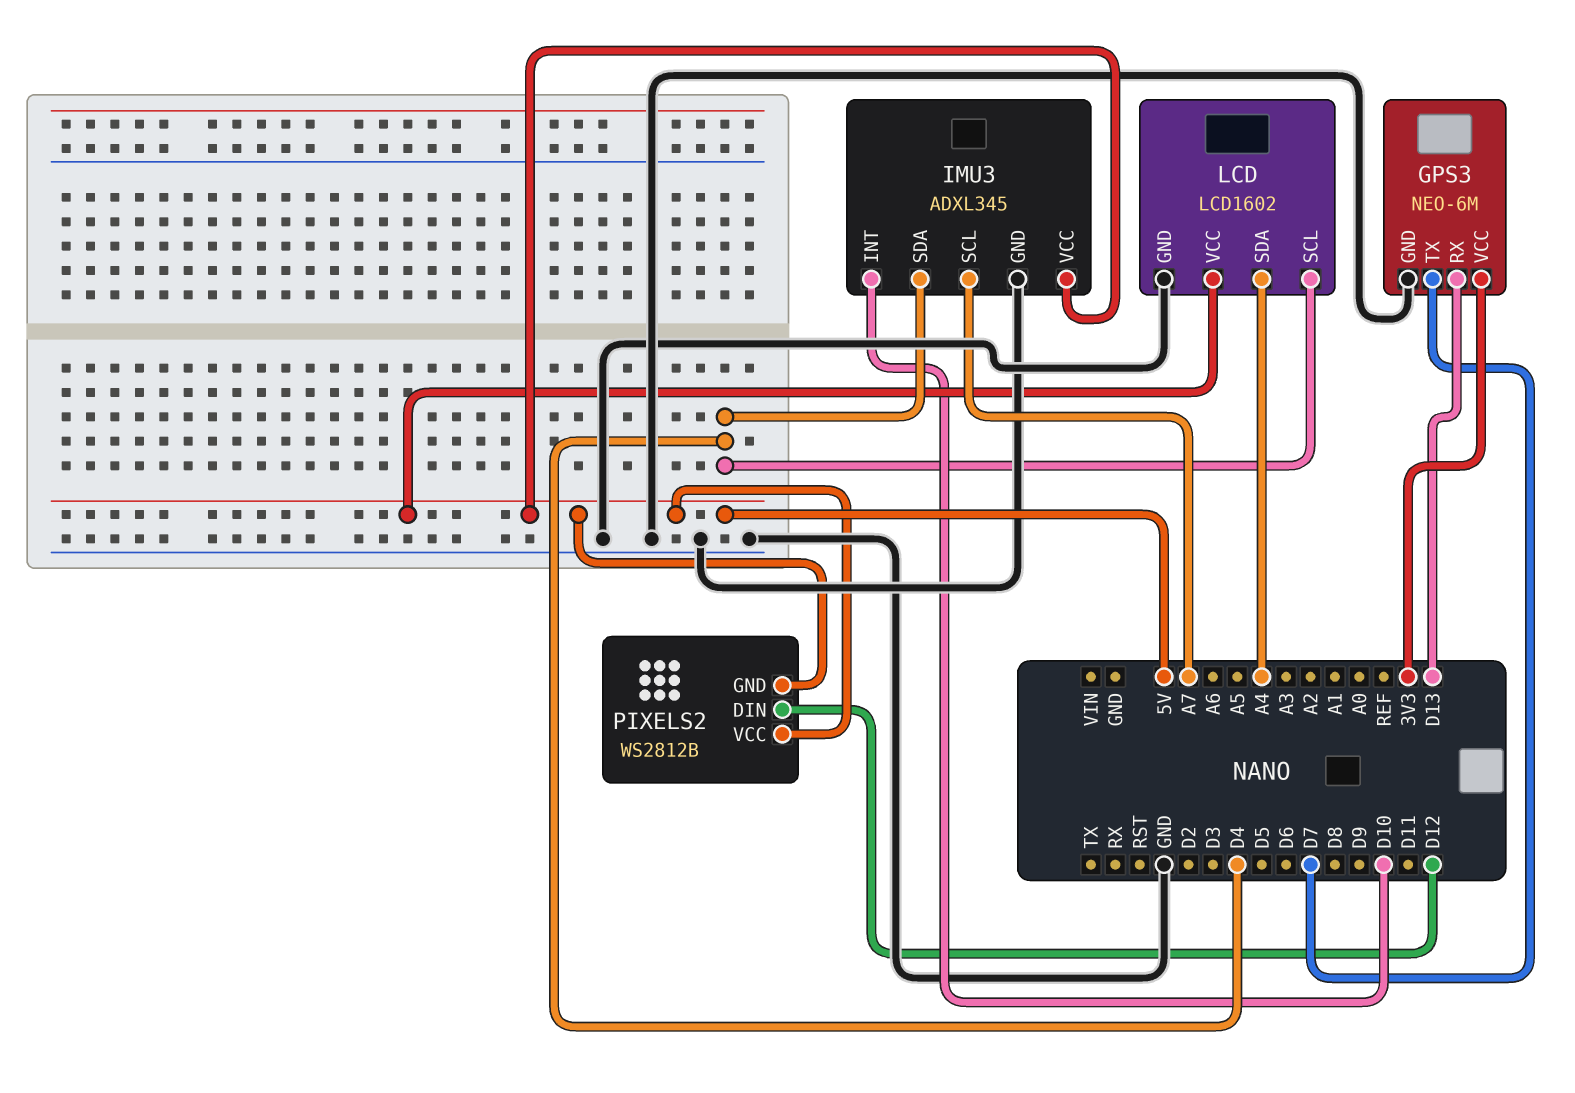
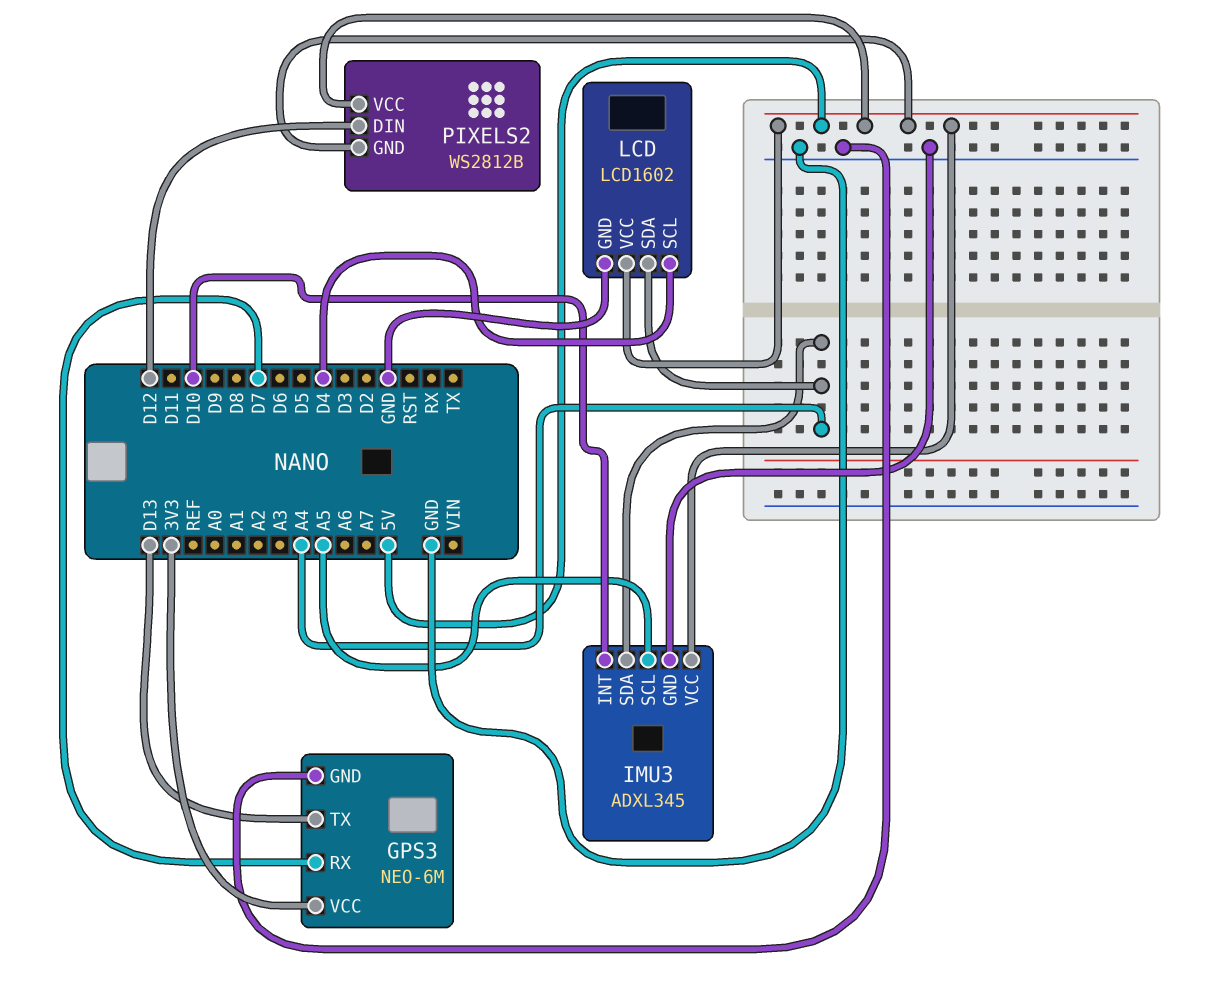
GPS3 pin RX: D13 -> D7
GPS3 pin TX: D7 -> D13
IMU3 pin SCL: A7 -> A5
IMU3 pin SDA: D4 -> A4

